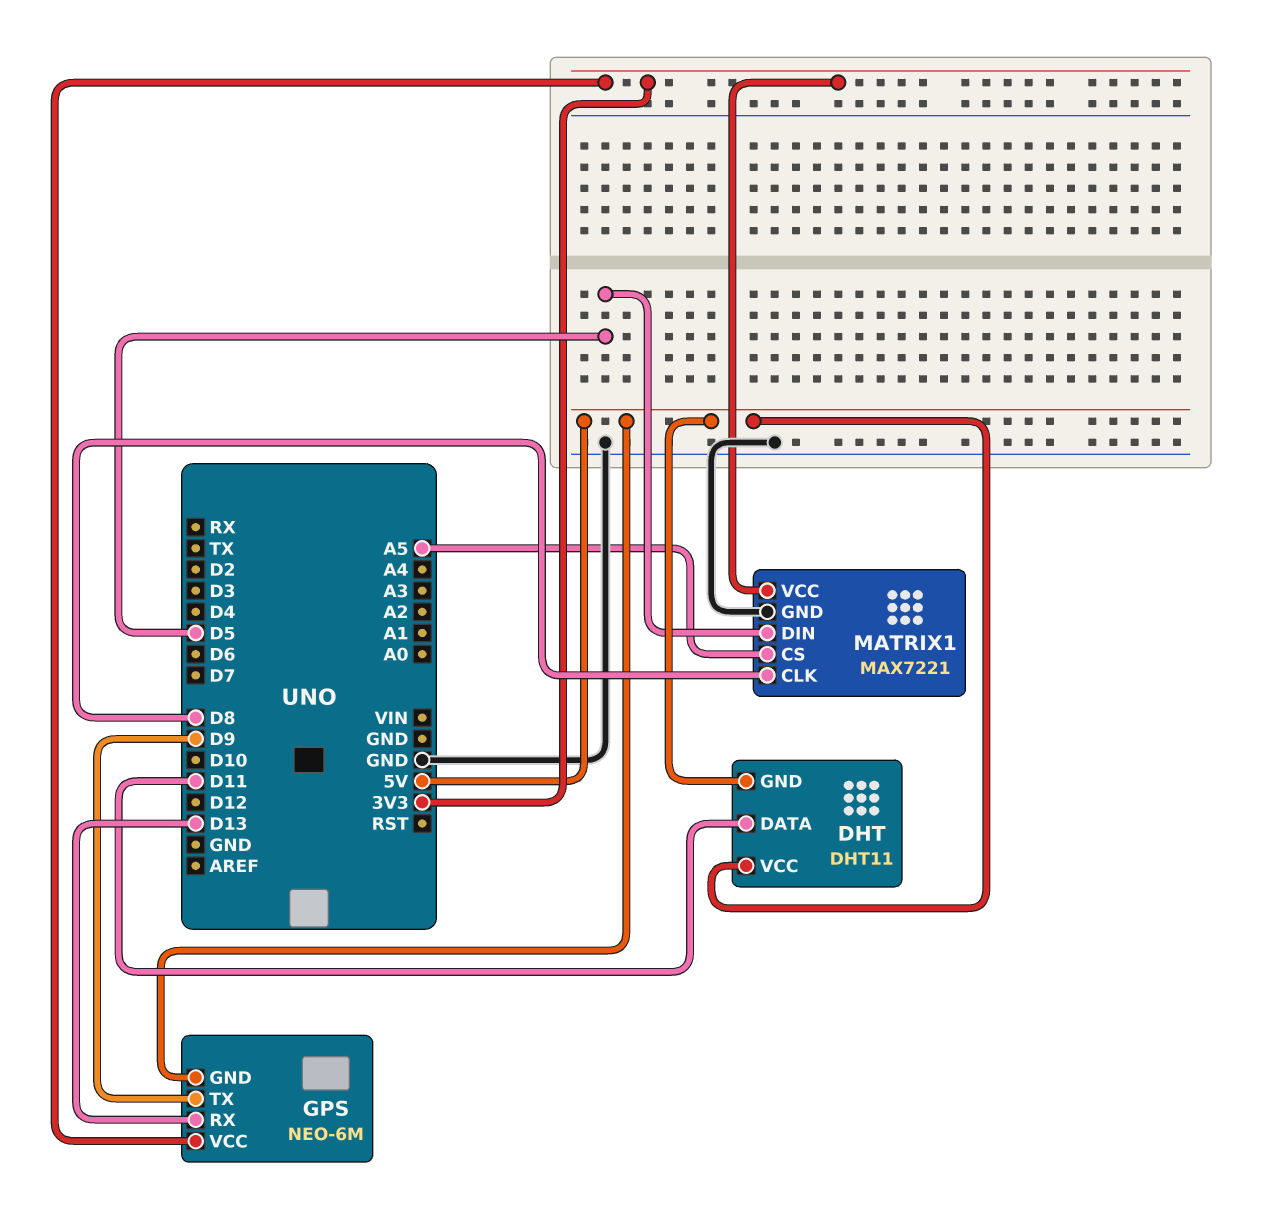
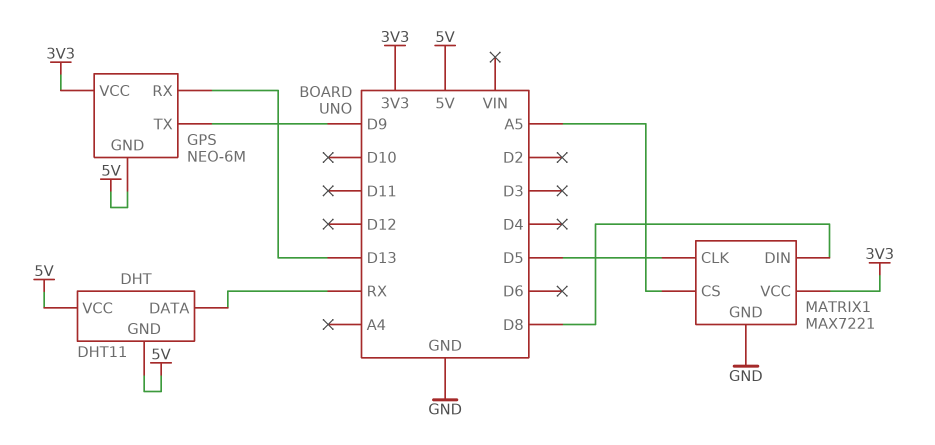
DHT pin DATA: D11 -> RX
MATRIX1 pin CLK: D8 -> D5
MATRIX1 pin DIN: D5 -> D8

